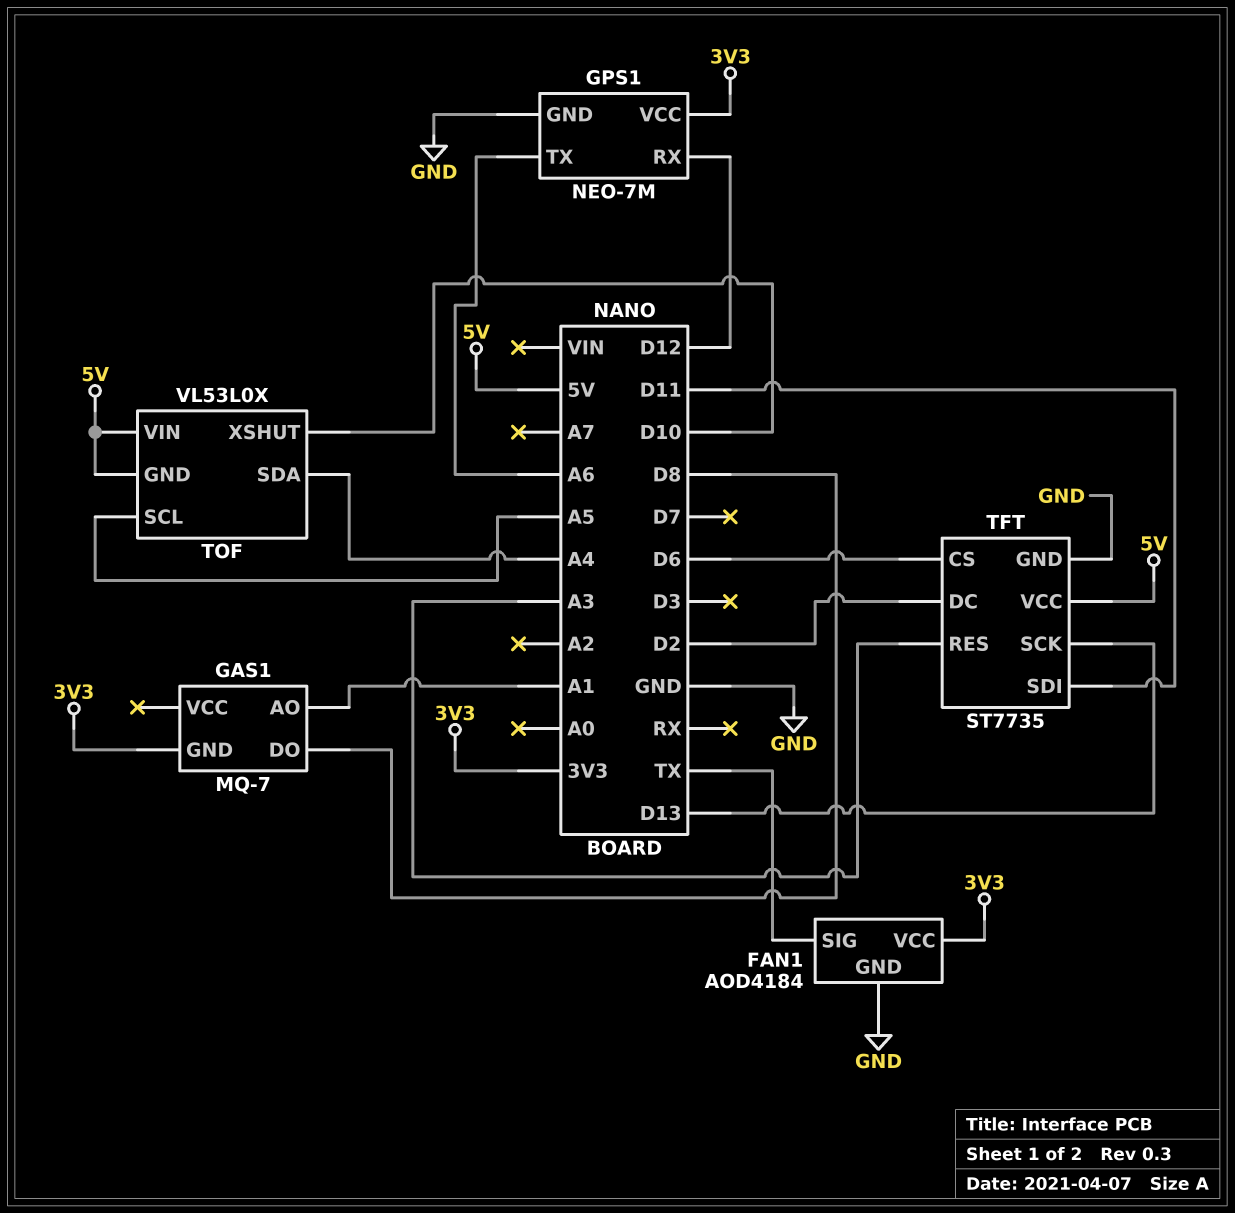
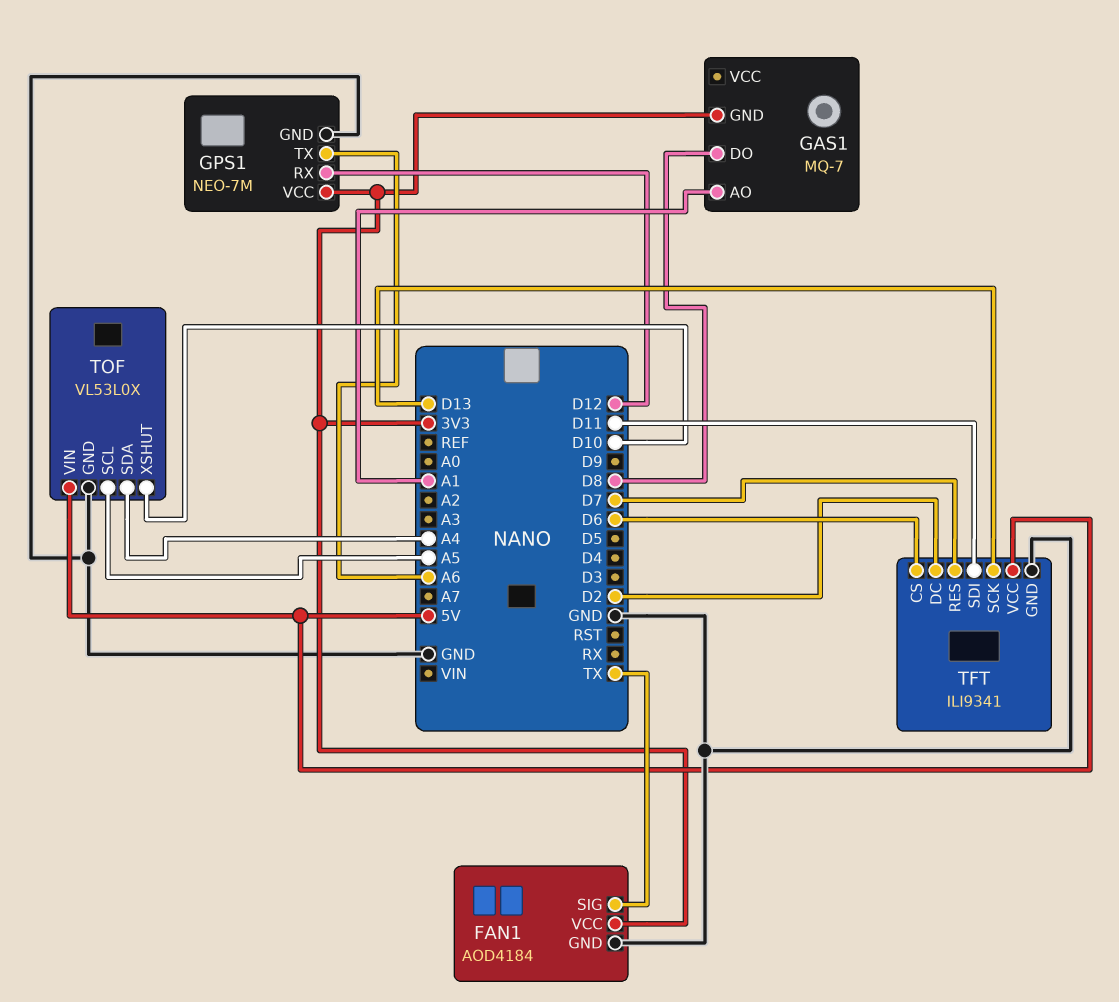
TFT: ST7735 -> ILI9341
TFT pin RES: A3 -> D7
TOF pin GND: 5V -> GND

